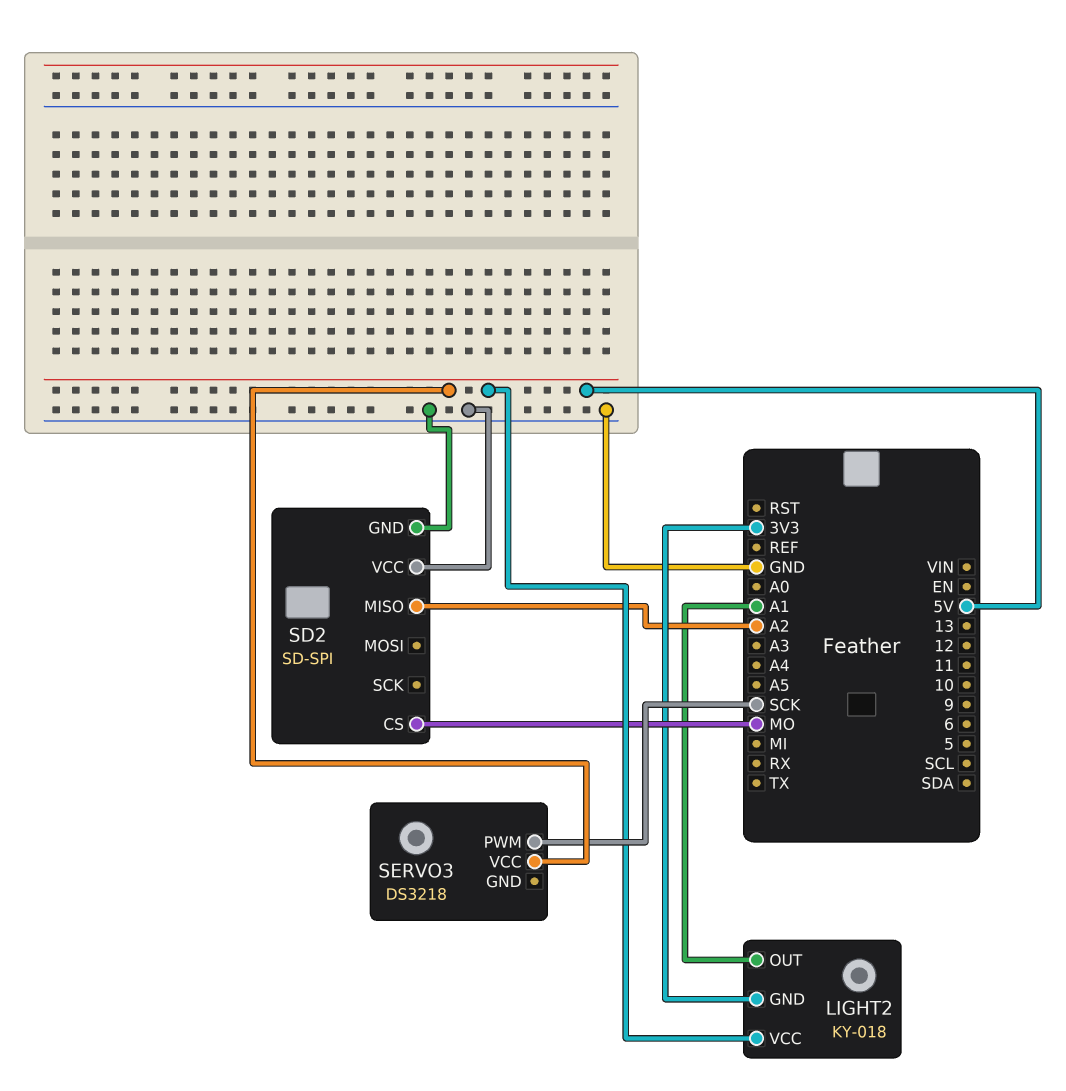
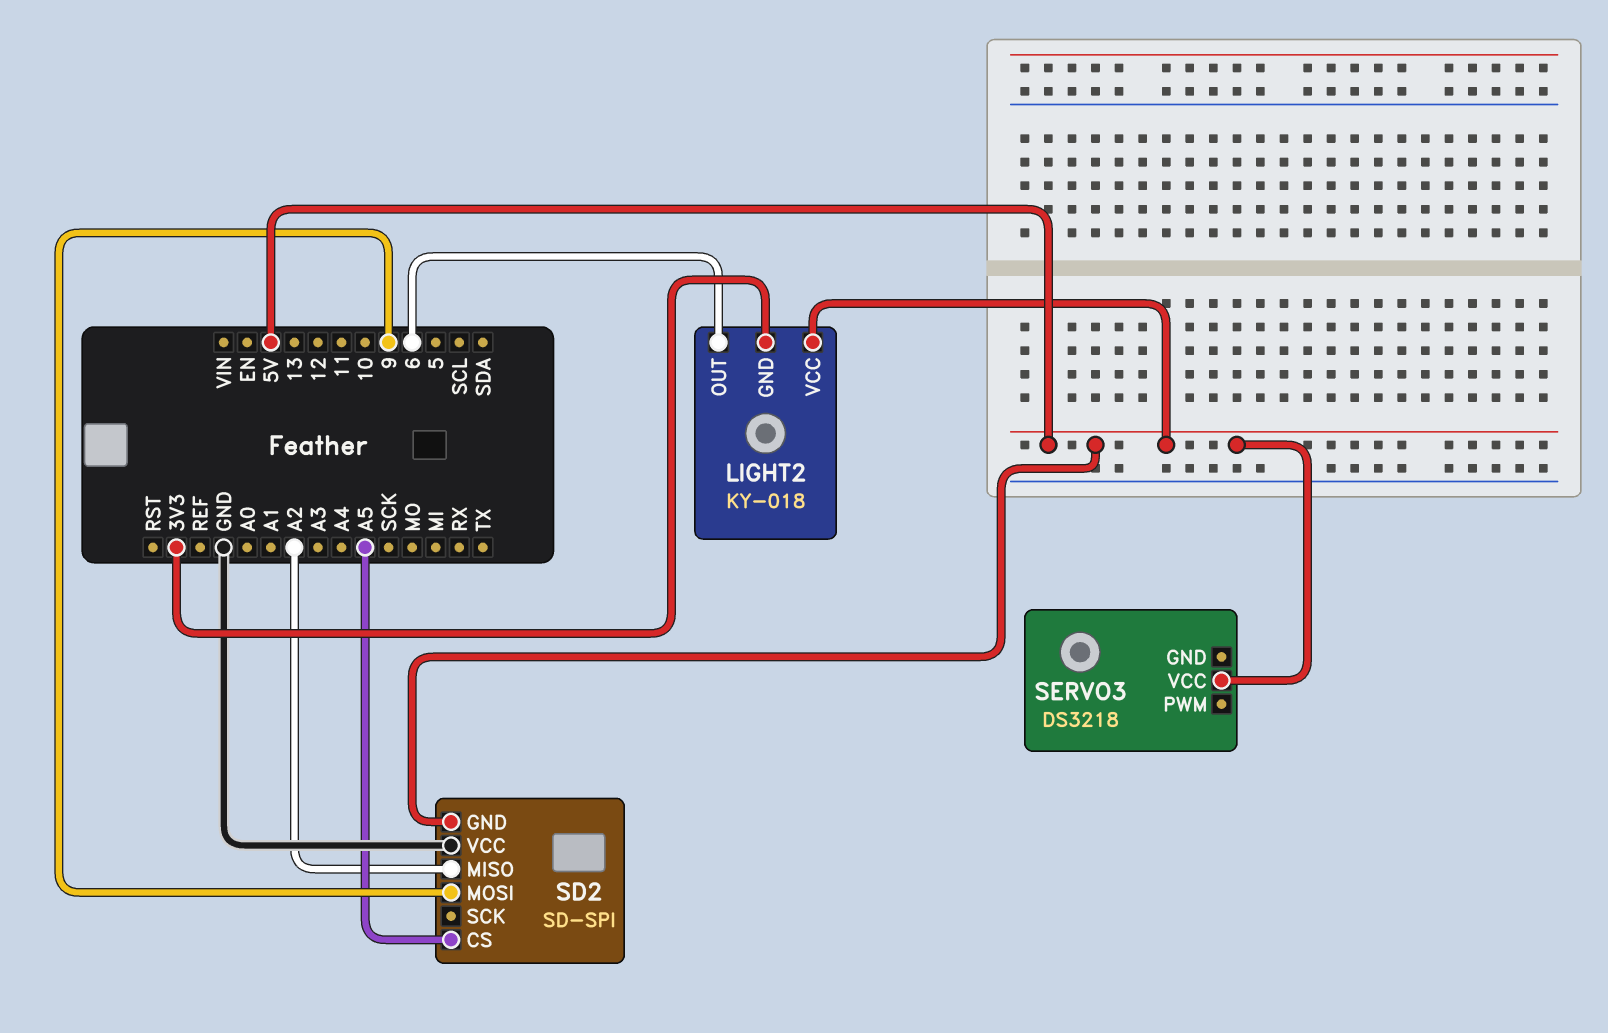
LIGHT2 pin OUT: A1 -> 6
SD2 pin CS: MO -> A5
SD2 pin GND: GND -> 5V
SD2 pin MOSI: none -> 9
SERVO3 pin PWM: SCK -> none

